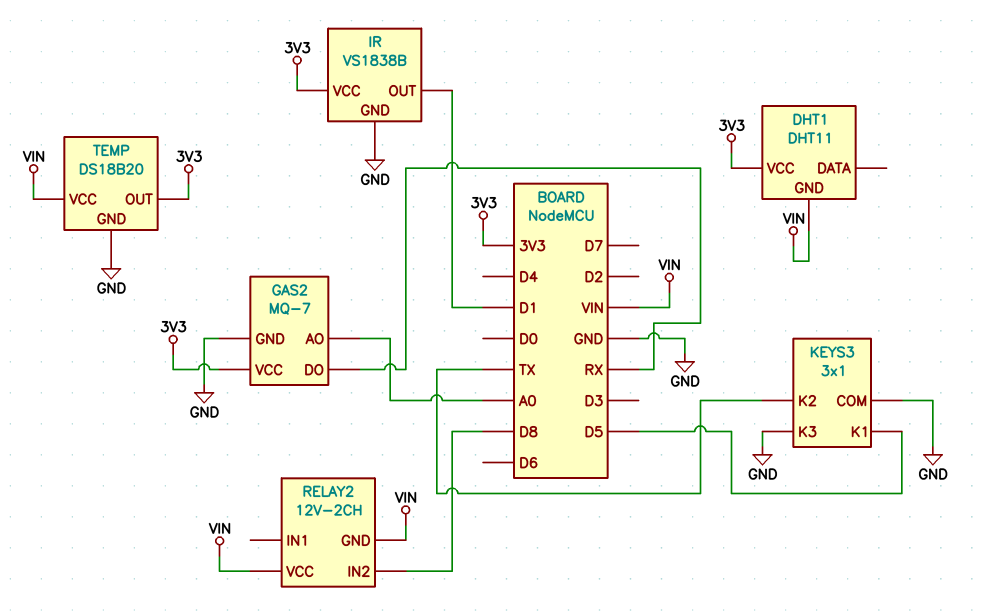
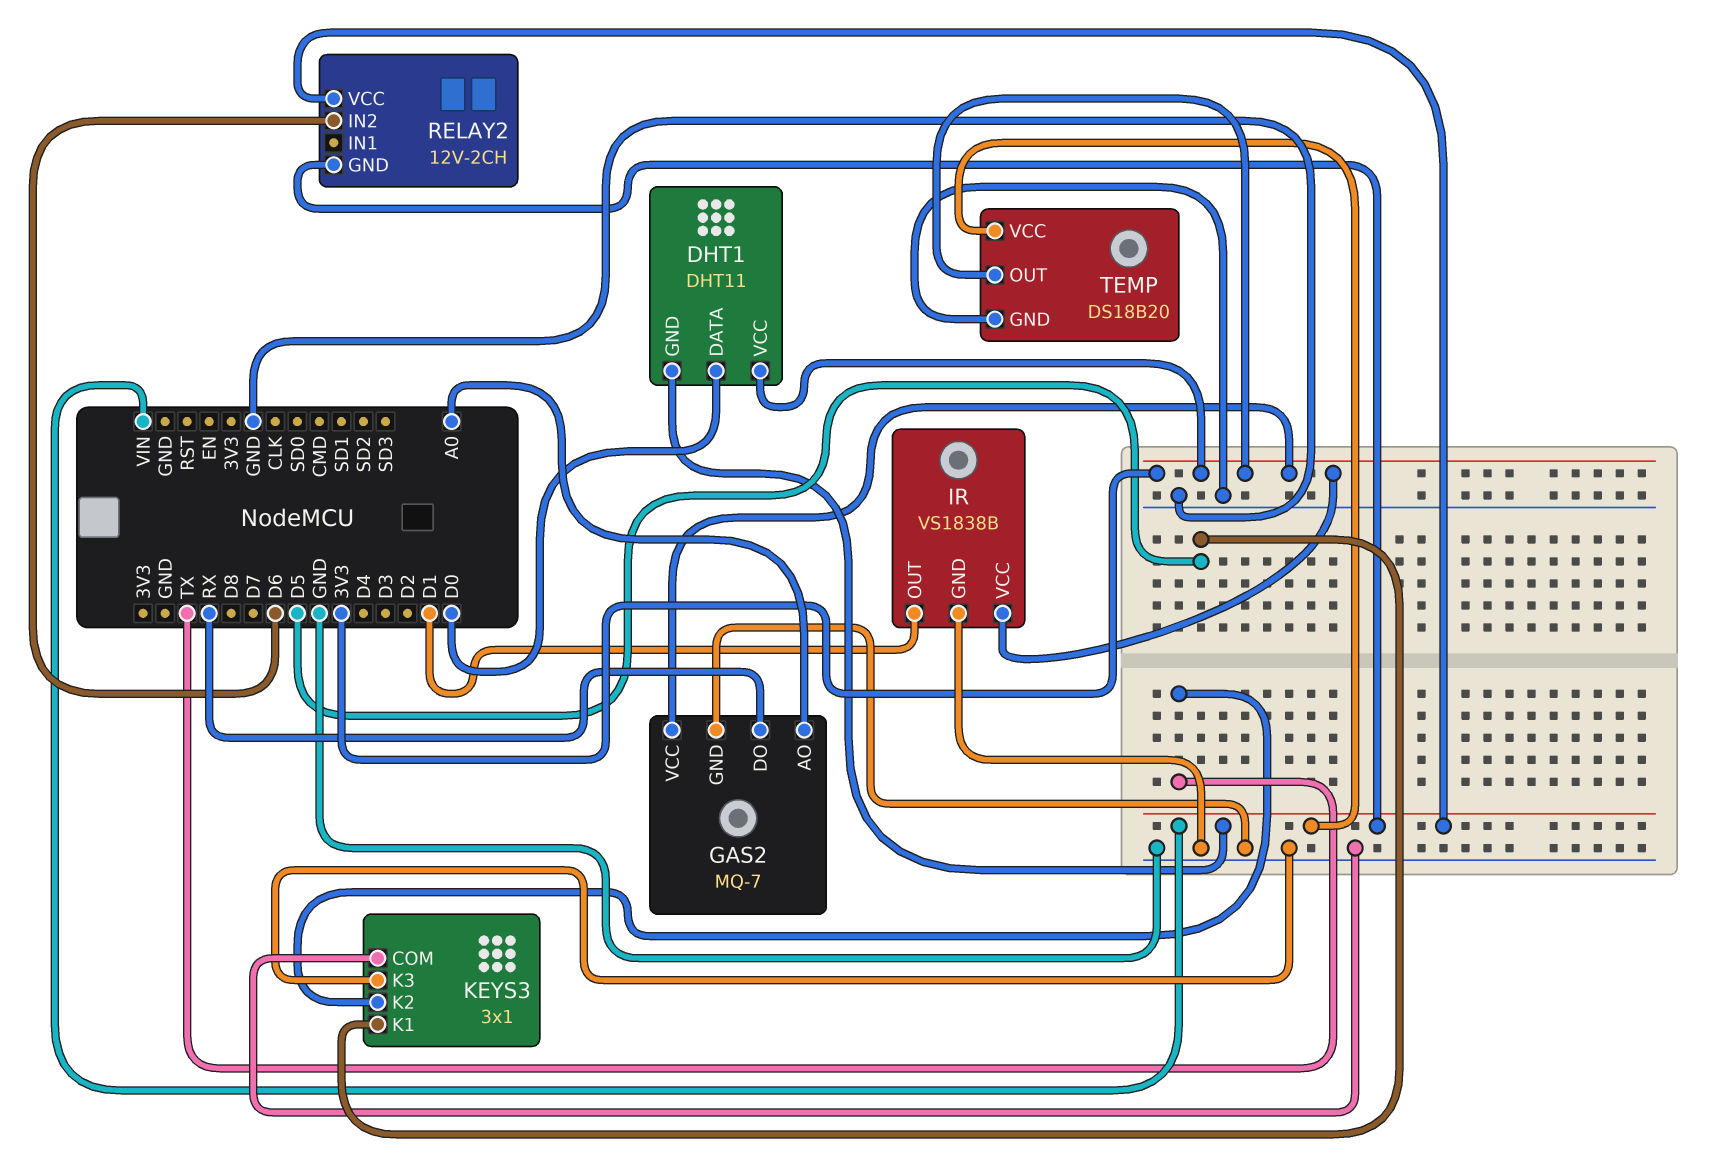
DHT1 pin DATA: none -> D0
RELAY2 pin IN2: D8 -> D6

